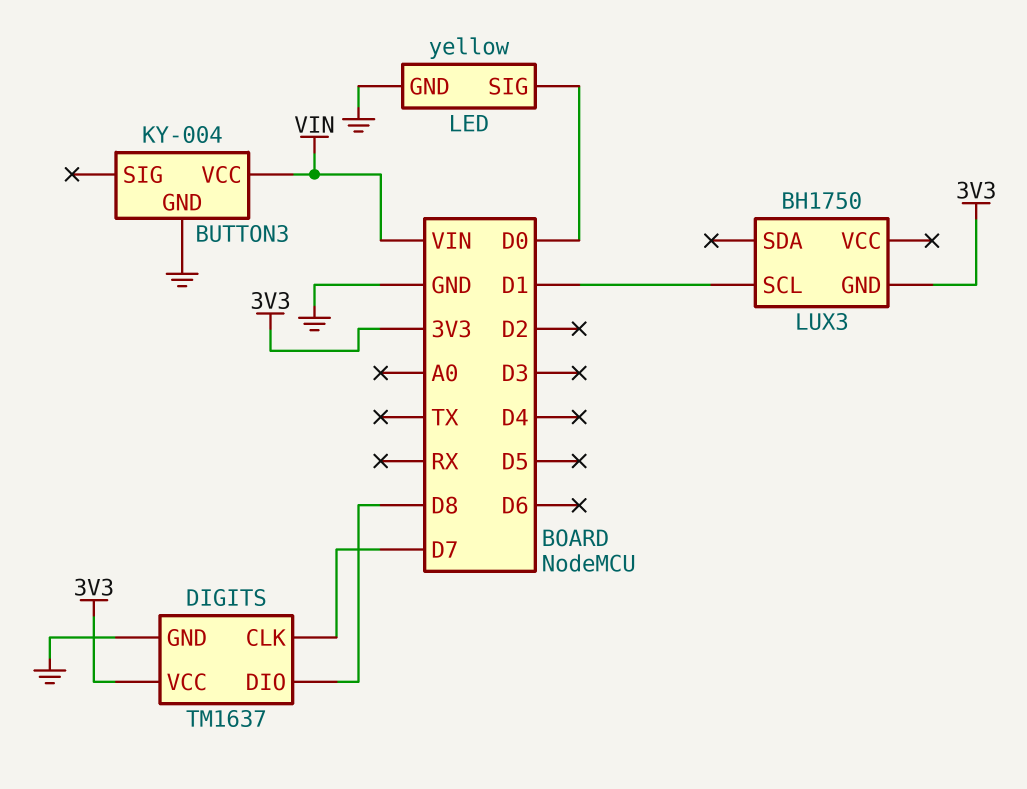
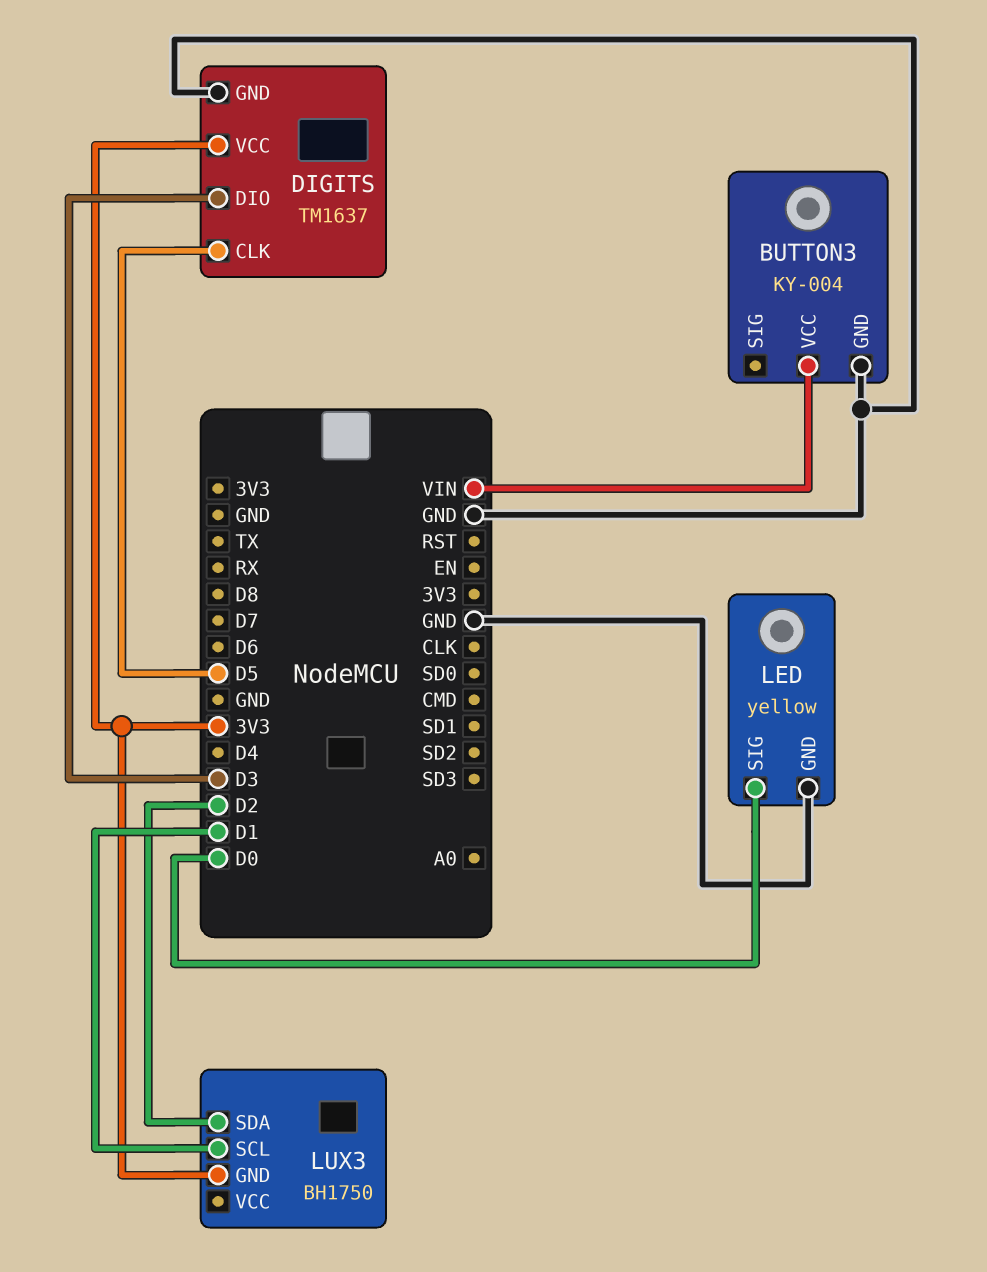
DIGITS pin CLK: D7 -> D5
DIGITS pin DIO: D8 -> D3
LUX3 pin SDA: none -> D2

